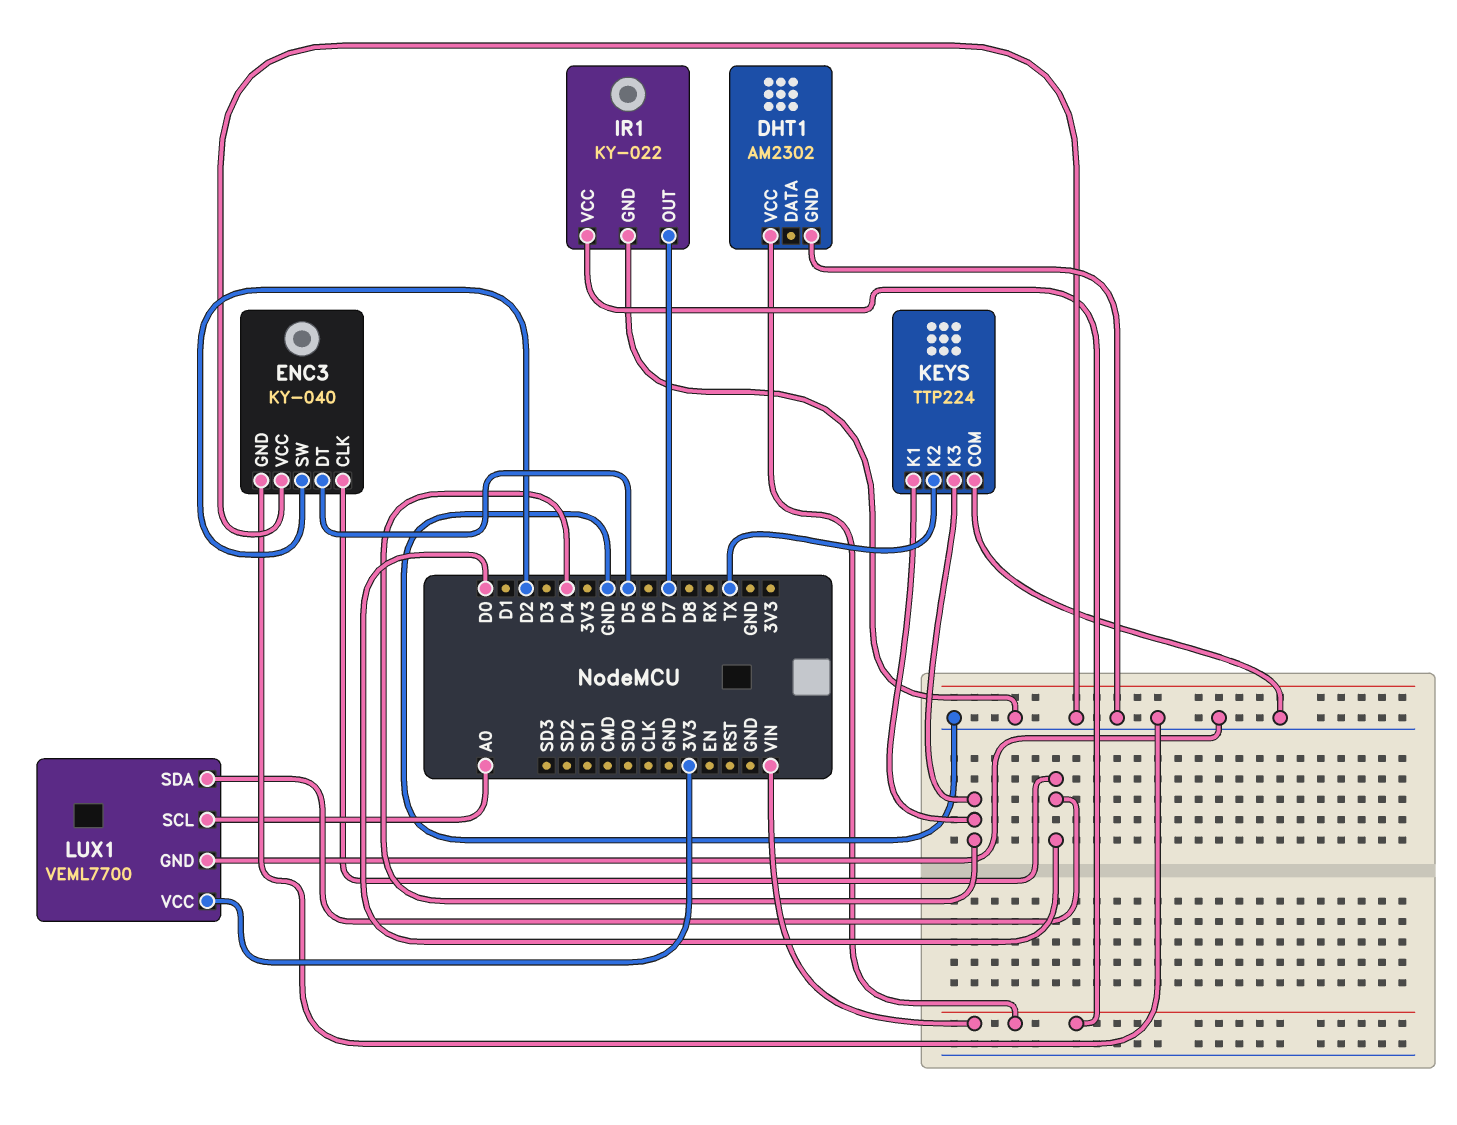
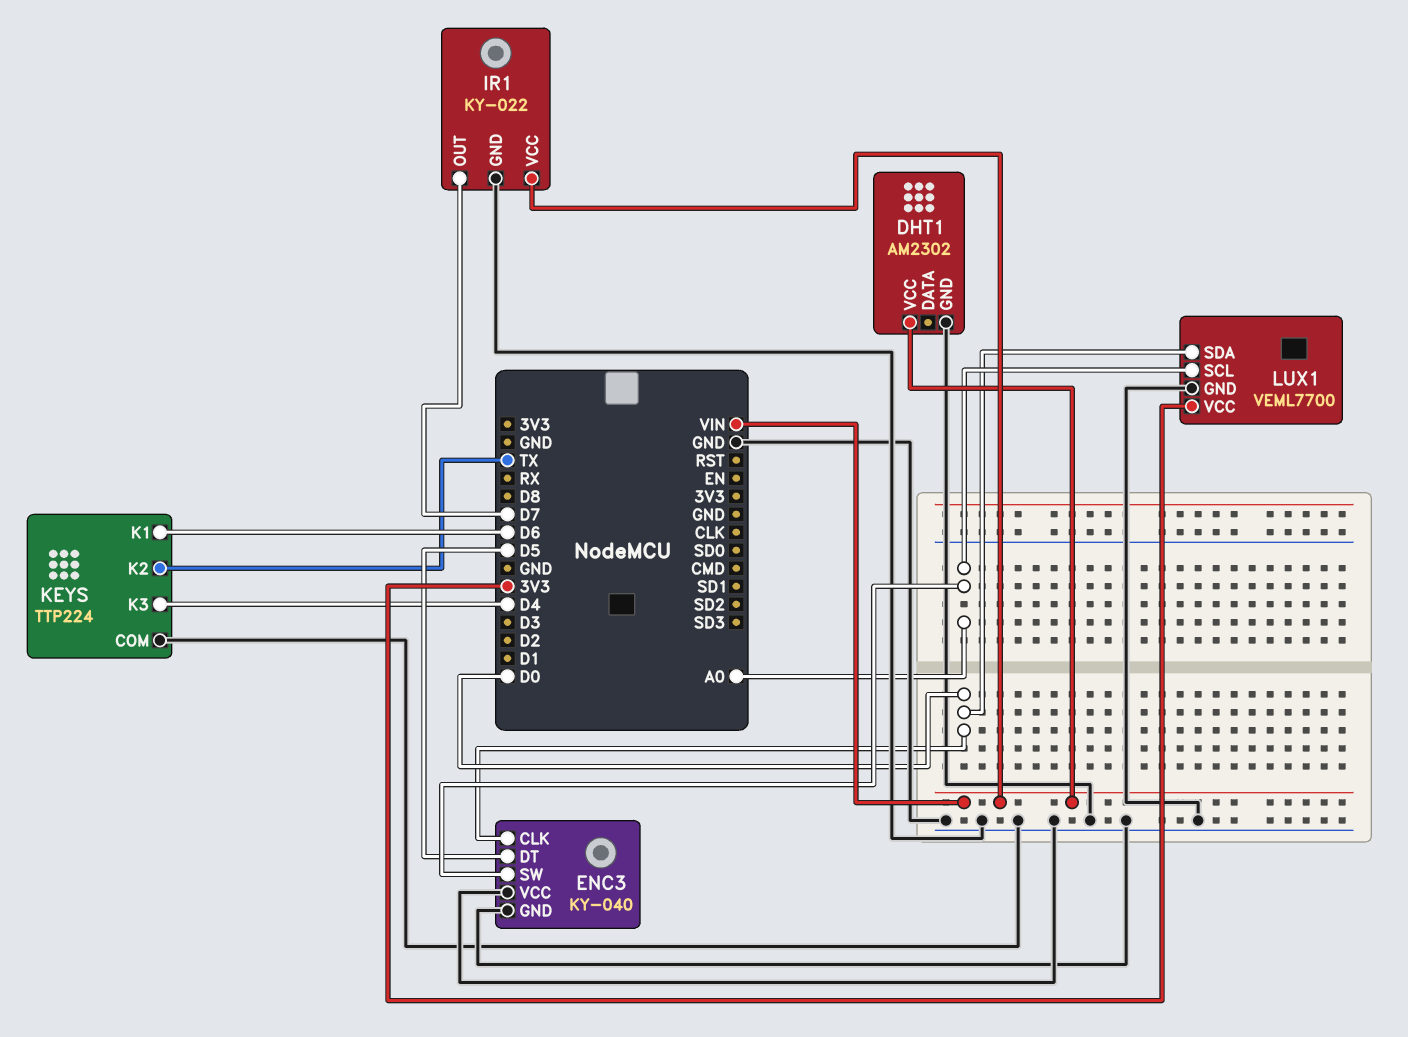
ENC3 pin SW: D2 -> A0
KEYS pin K1: D4 -> D6

